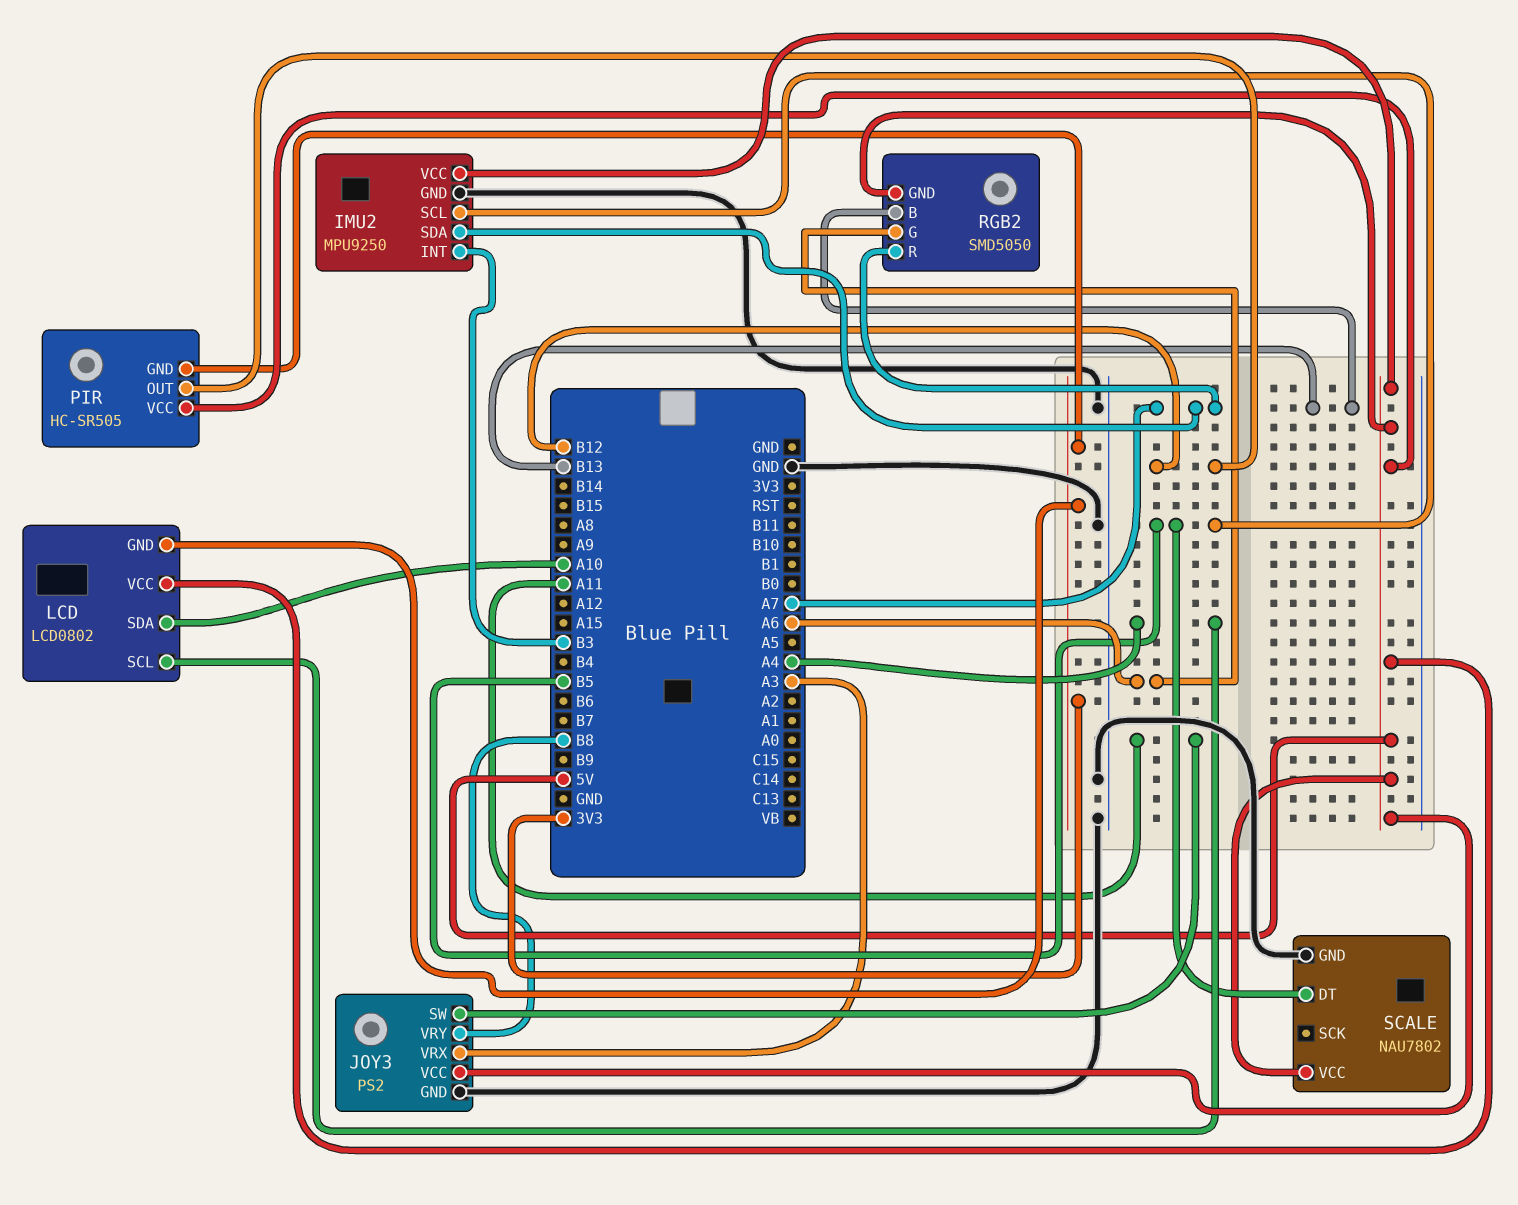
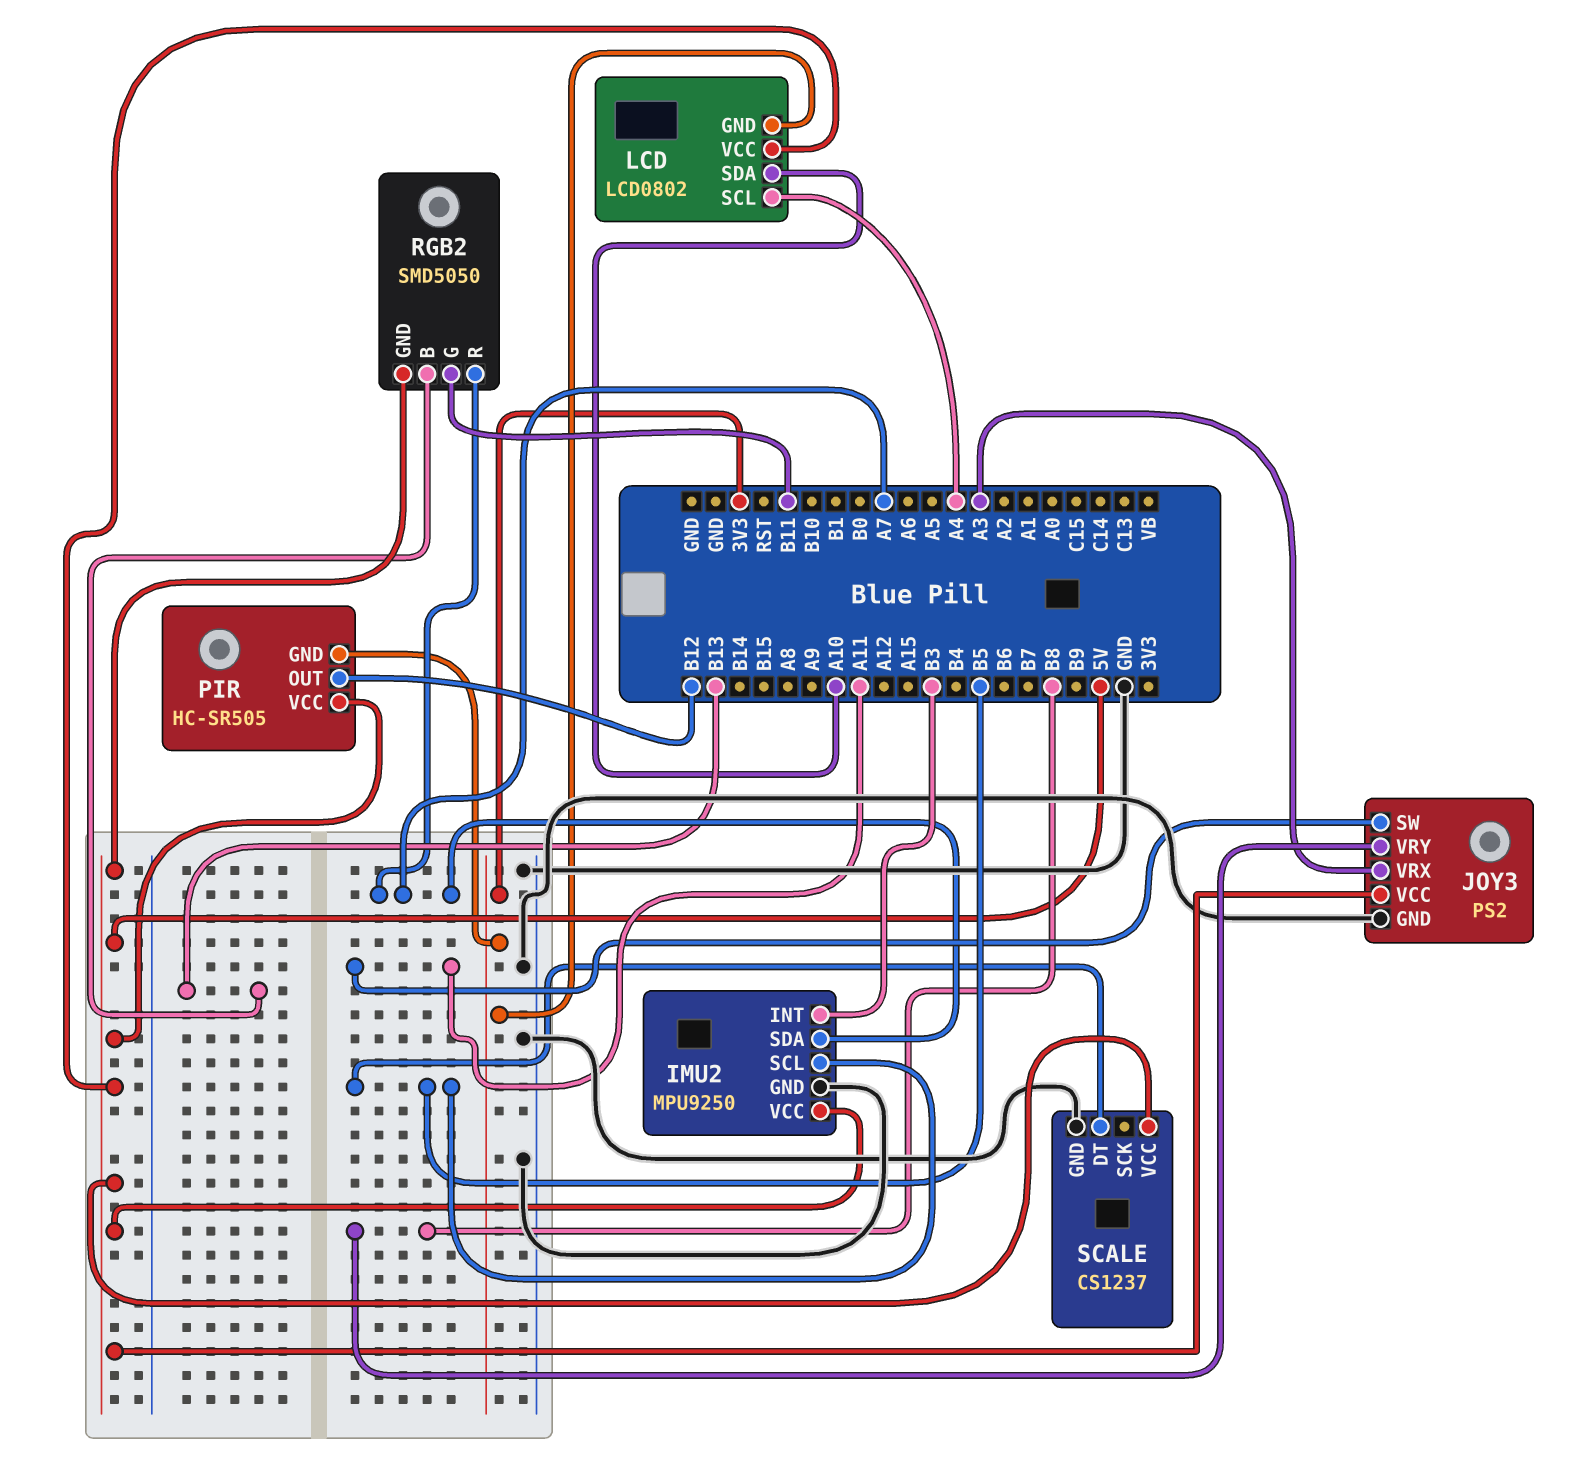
RGB2 pin G: A6 -> B11
SCALE: NAU7802 -> CS1237

